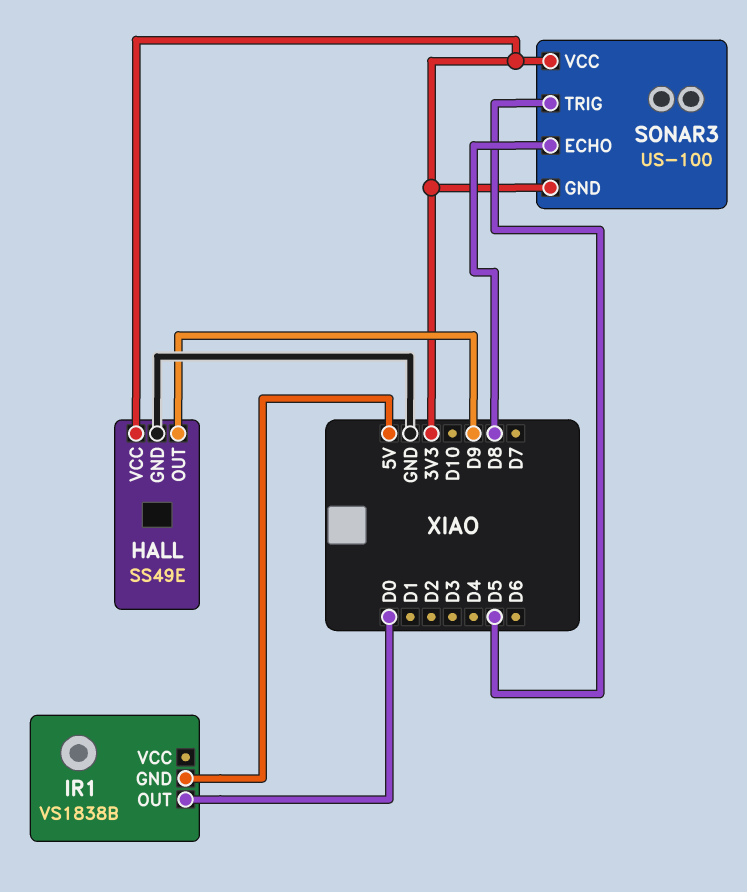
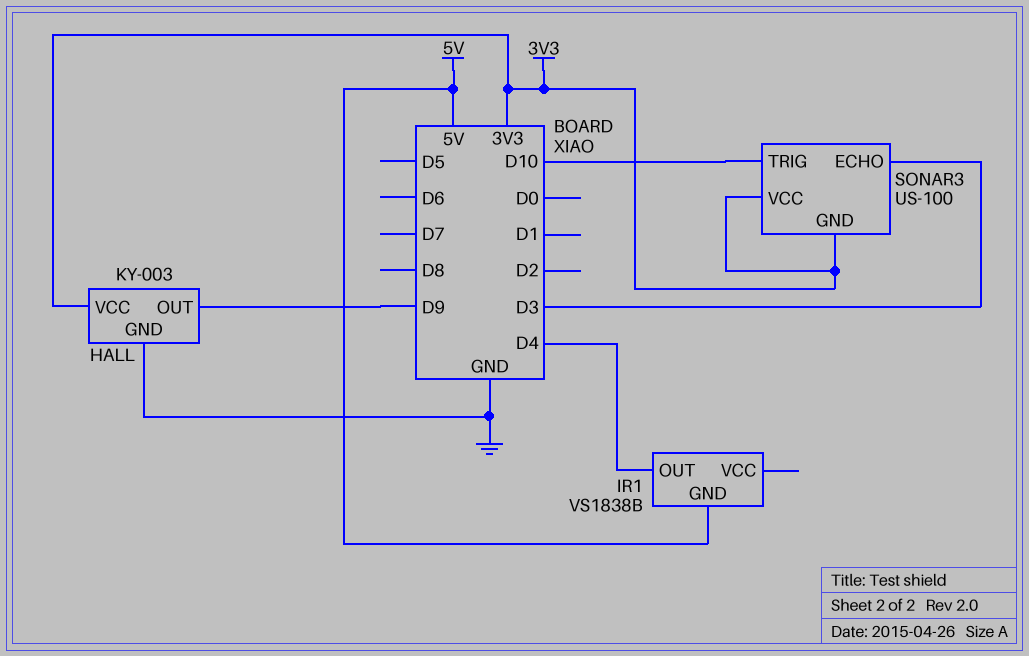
HALL: SS49E -> KY-003
IR1 pin OUT: D0 -> D4
SONAR3 pin ECHO: D8 -> D3
SONAR3 pin TRIG: D5 -> D10

